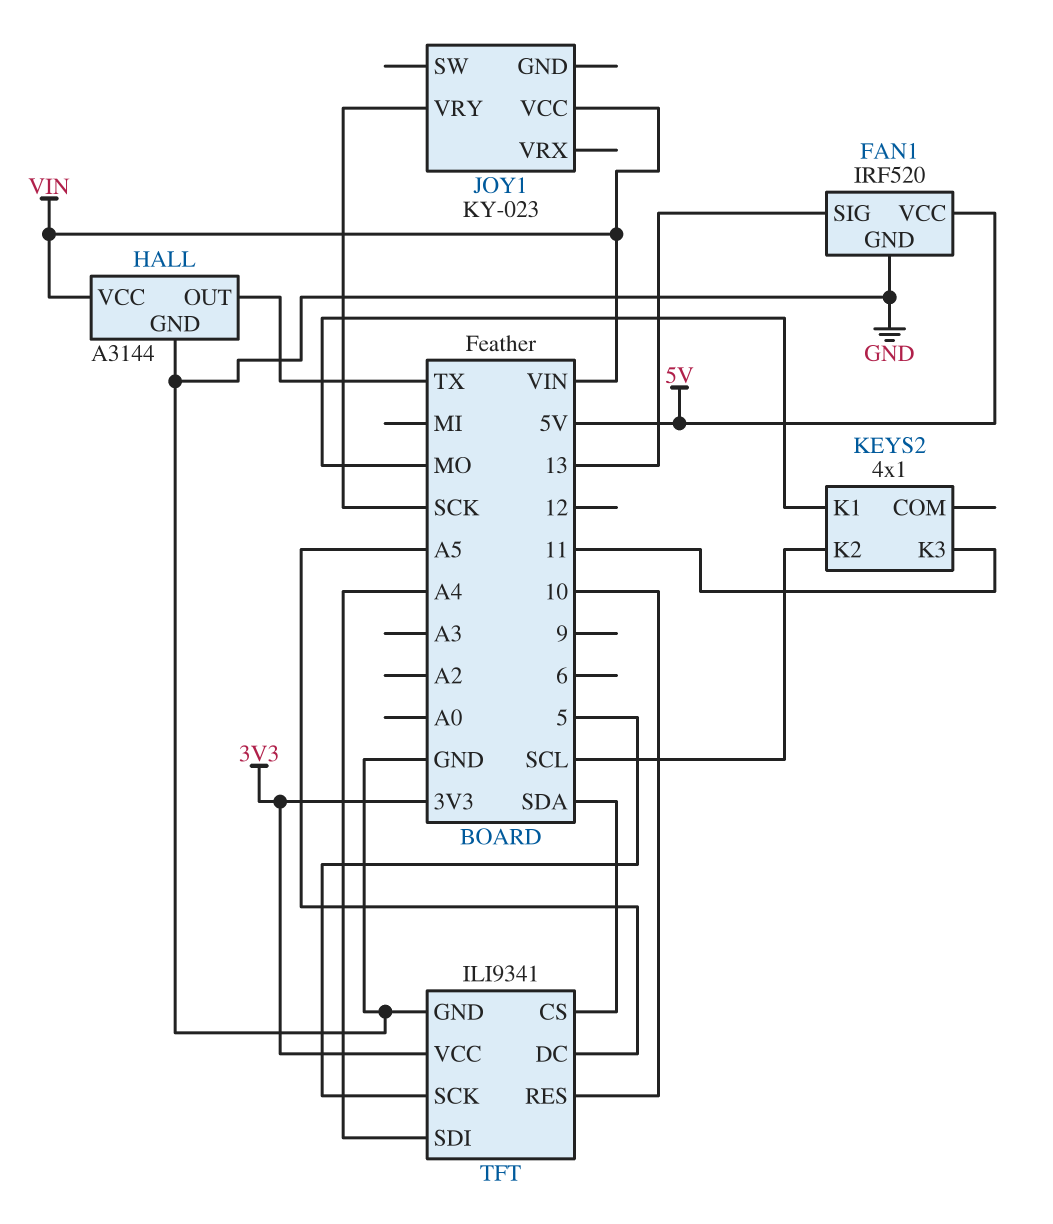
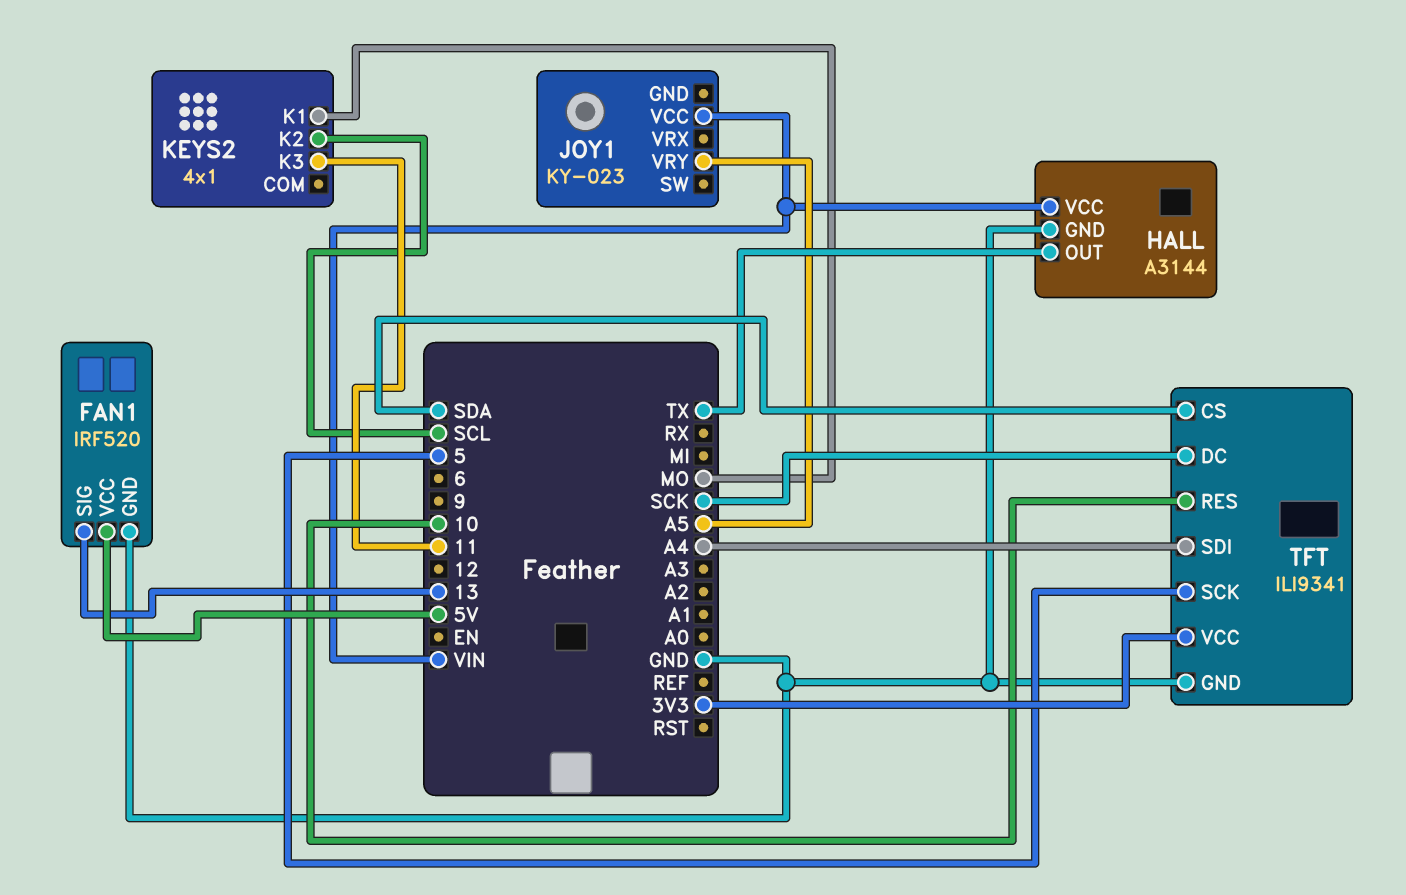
JOY1 pin VRY: SCK -> A5
TFT pin DC: A5 -> SCK

